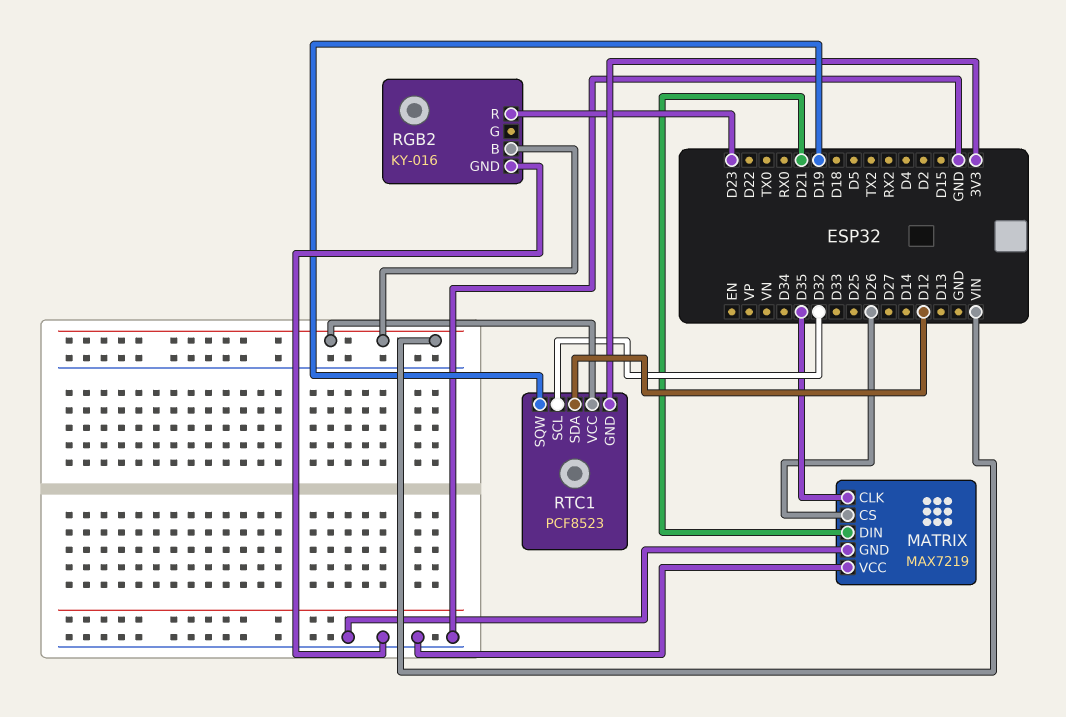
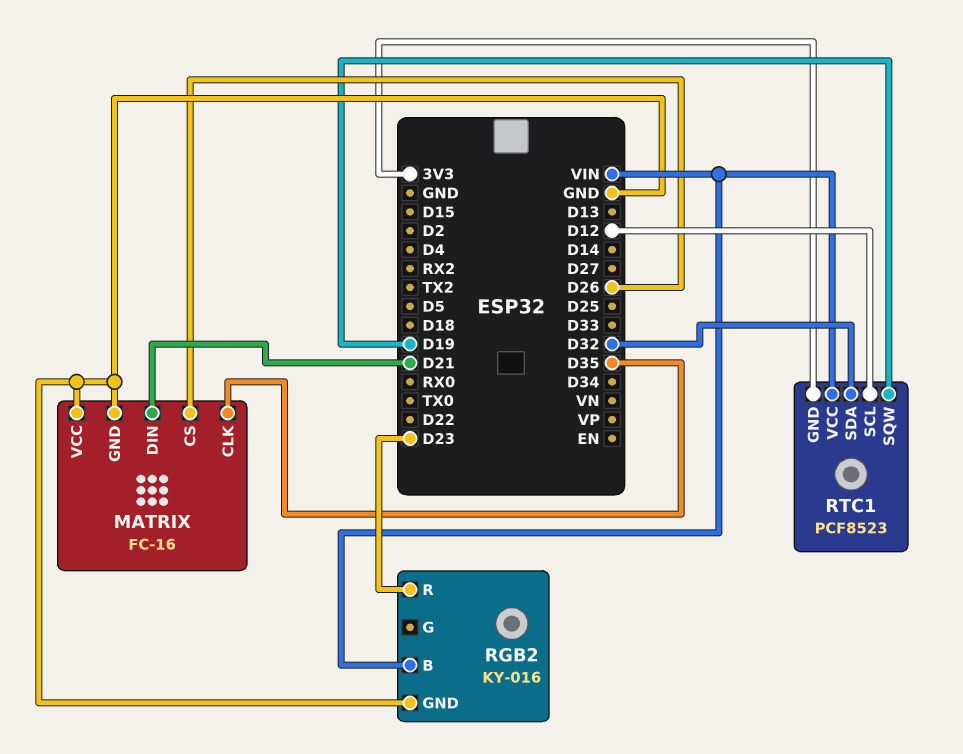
MATRIX: MAX7219 -> FC-16
RTC1 pin SCL: D32 -> D12
RTC1 pin SDA: D12 -> D32

